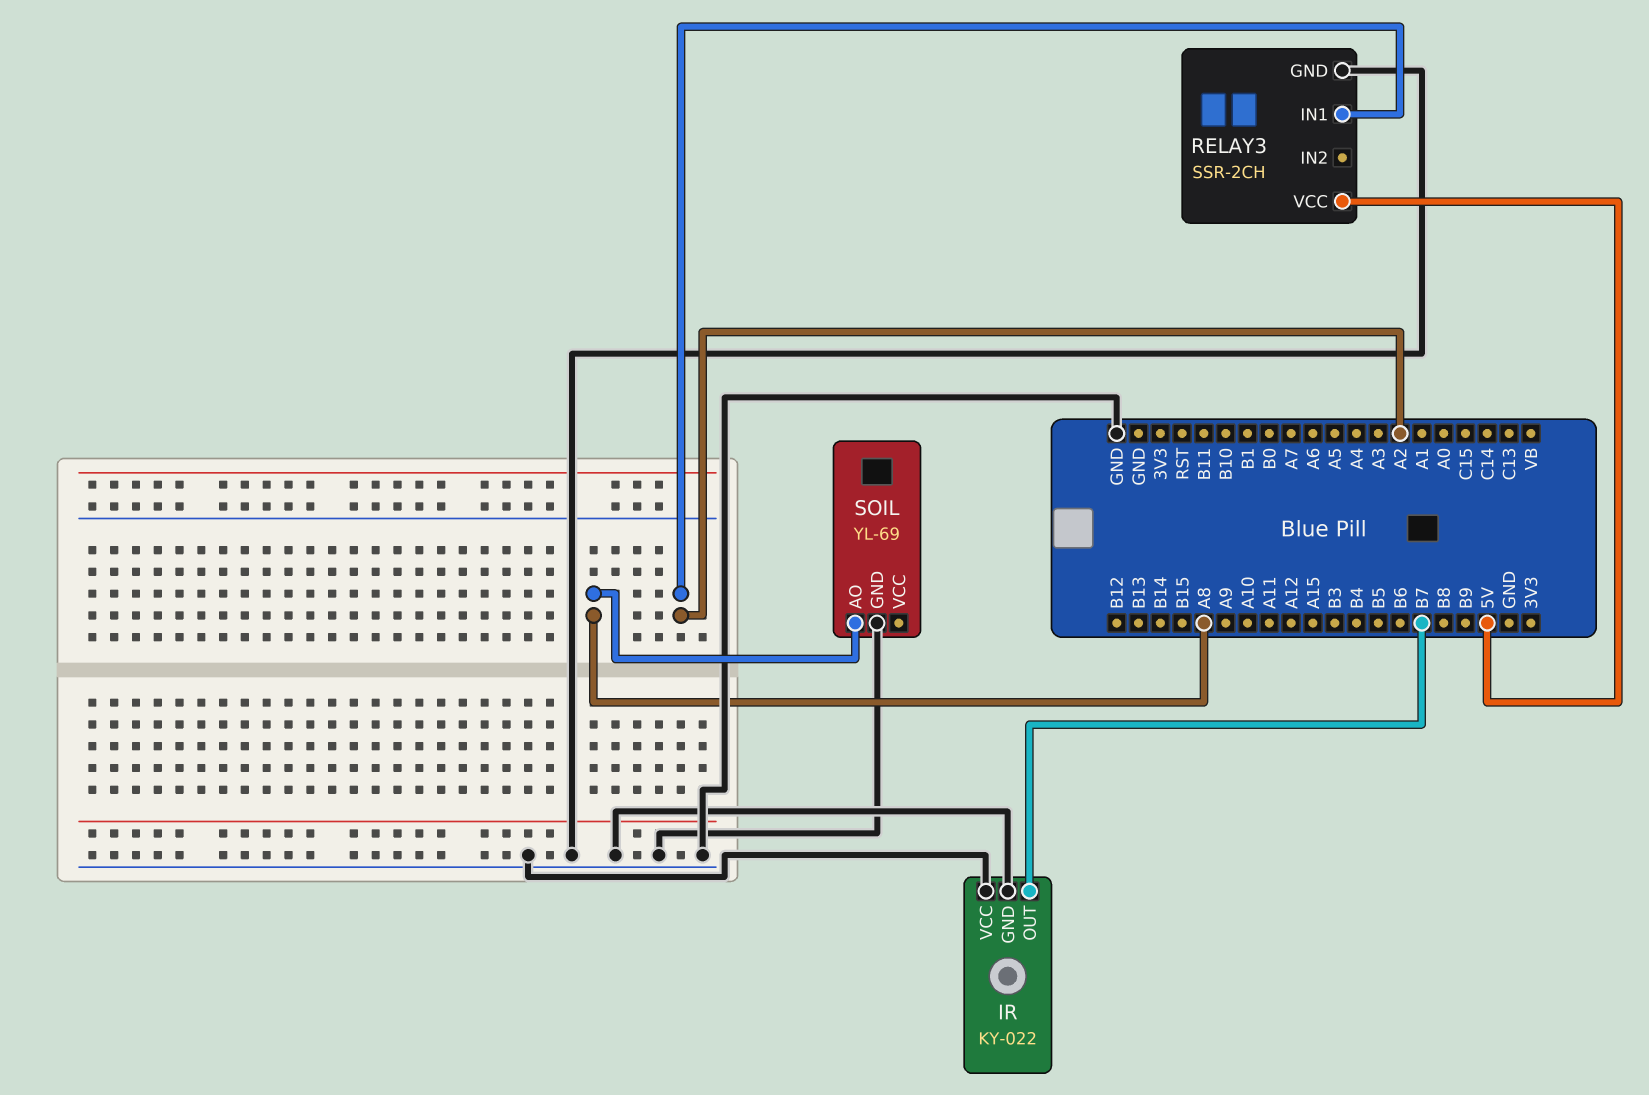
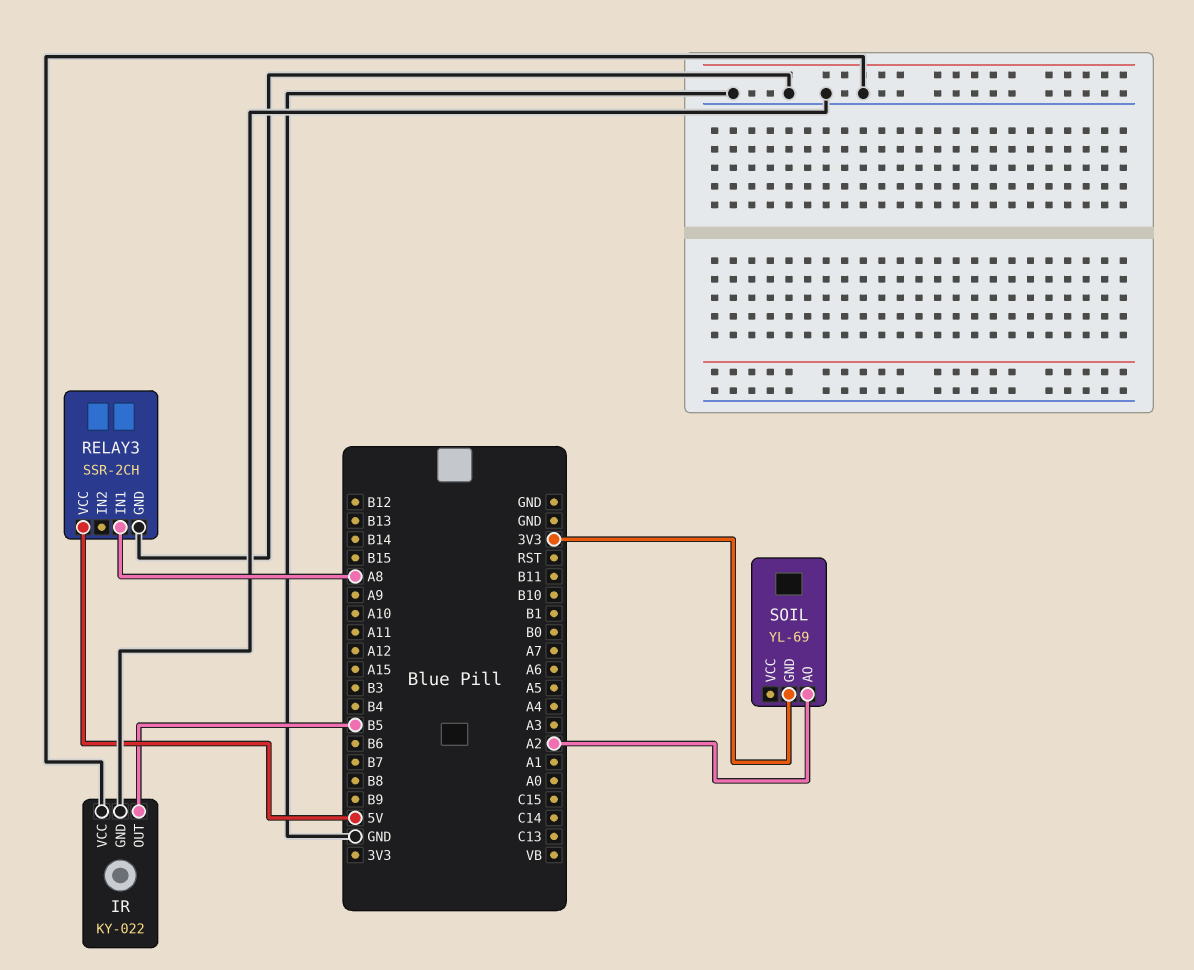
IR pin OUT: B7 -> B5
RELAY3 pin IN1: A2 -> A8
SOIL pin AO: A8 -> A2
SOIL pin GND: GND -> 3V3

